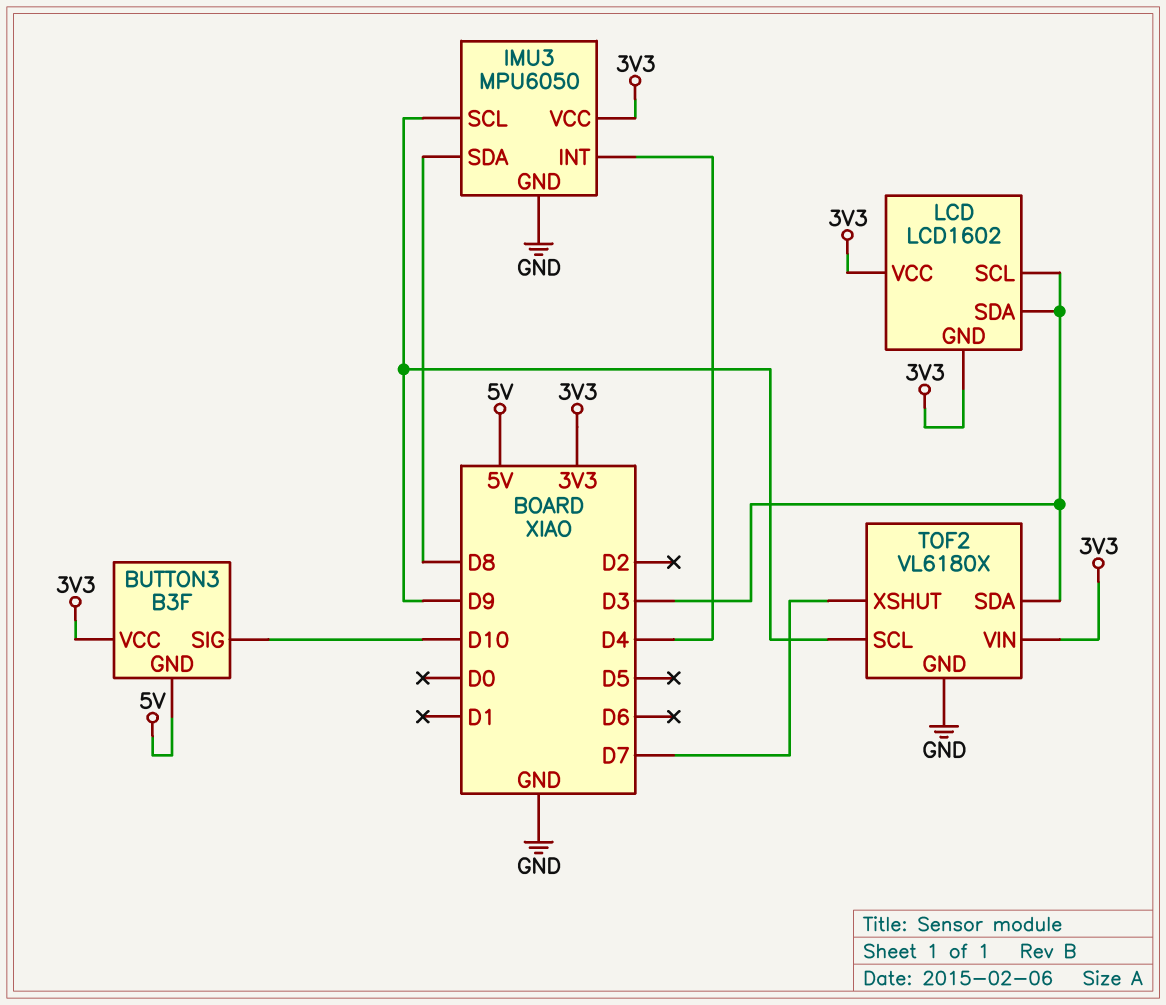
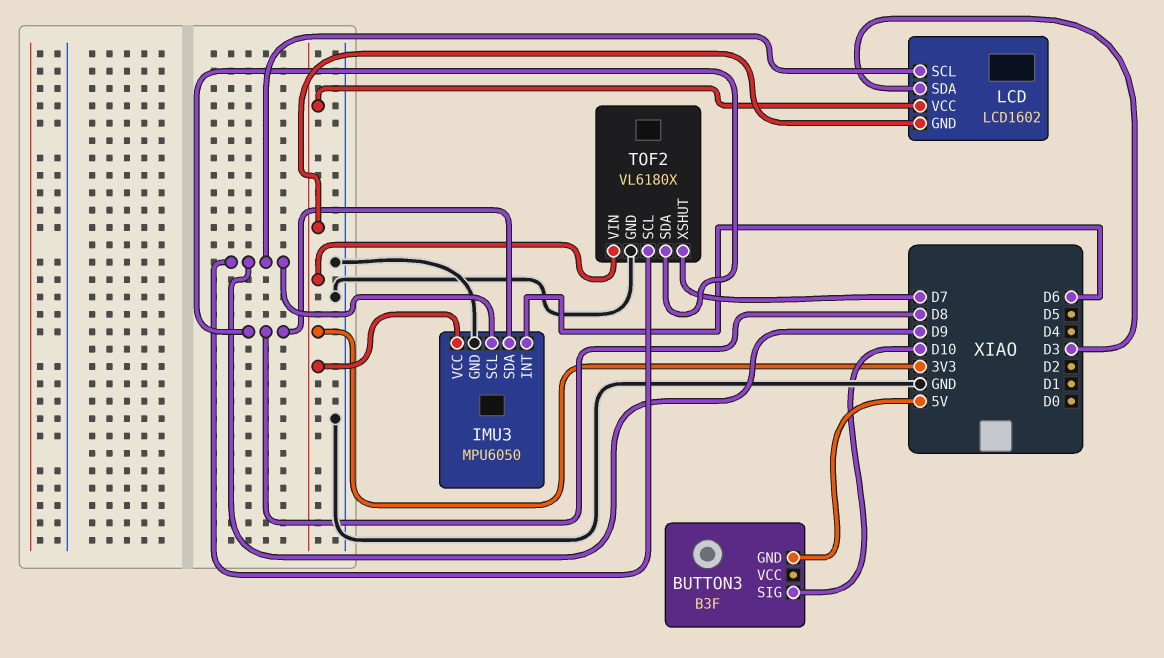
BUTTON3 pin VCC: 3V3 -> none
IMU3 pin INT: D4 -> D6
LCD pin SCL: D3 -> D9
TOF2 pin SDA: D3 -> D8

